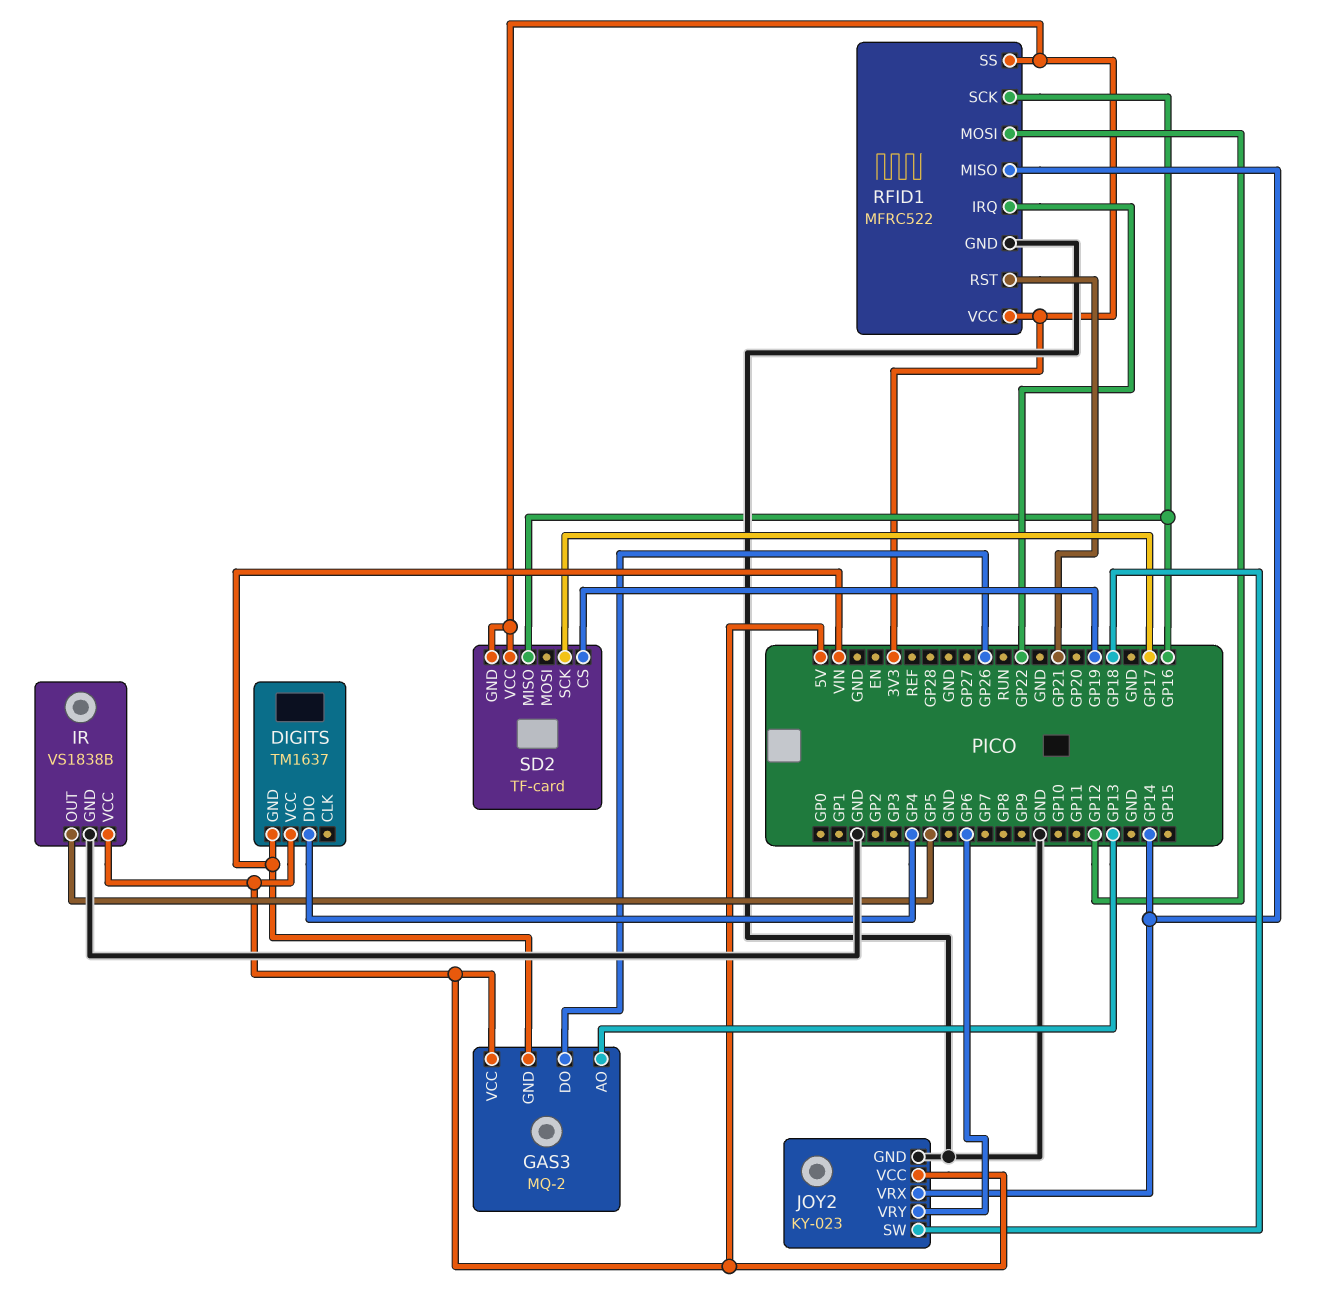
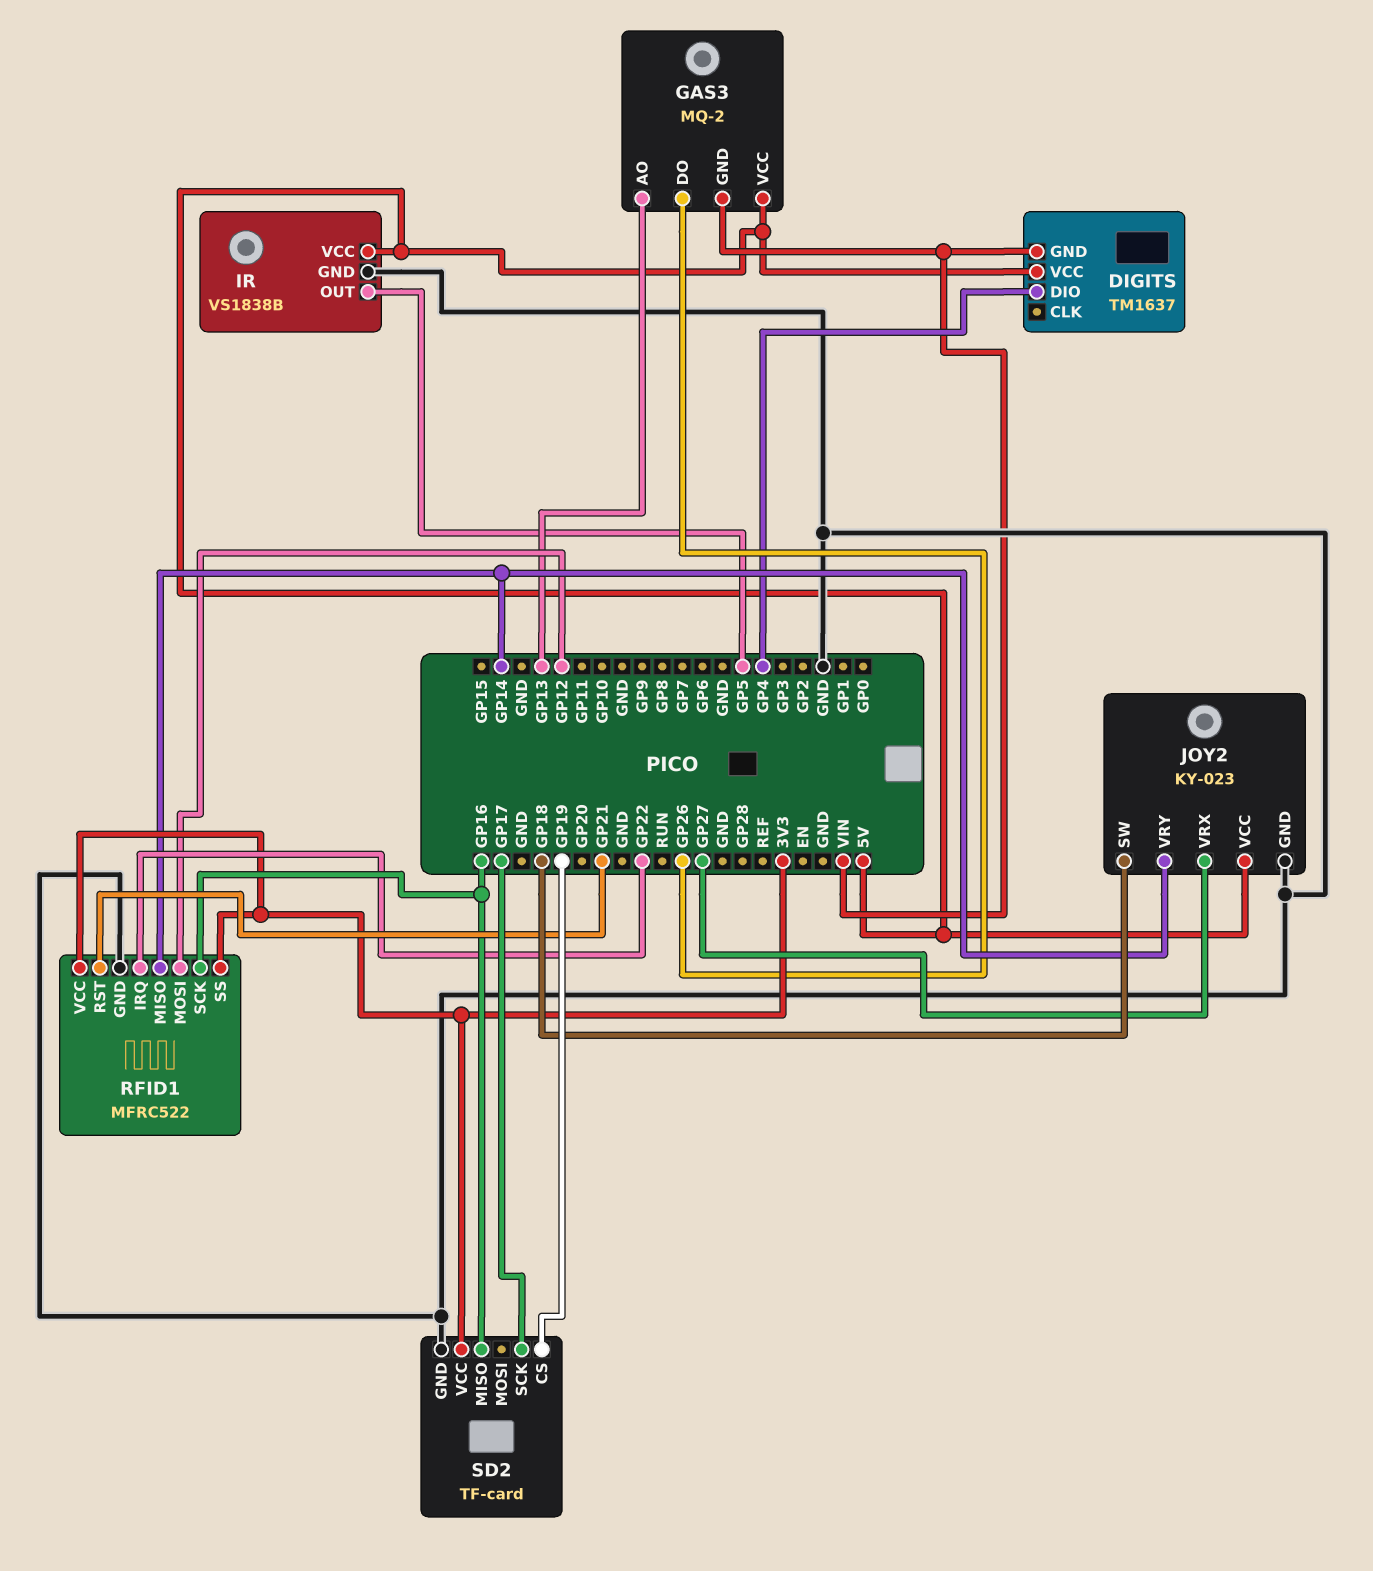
JOY2 pin VRX: GP14 -> GP27
JOY2 pin VRY: GP6 -> GP14
SD2 pin GND: 3V3 -> GND

